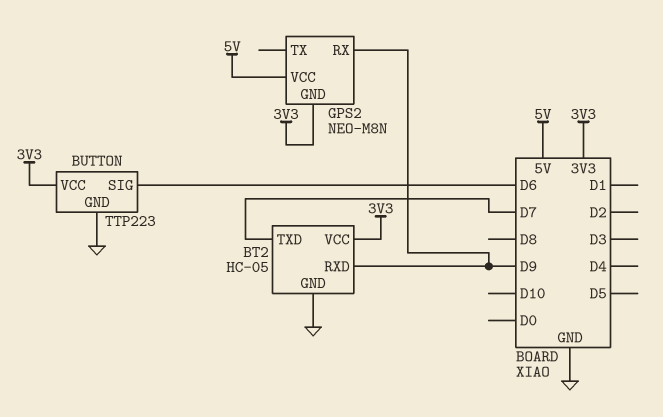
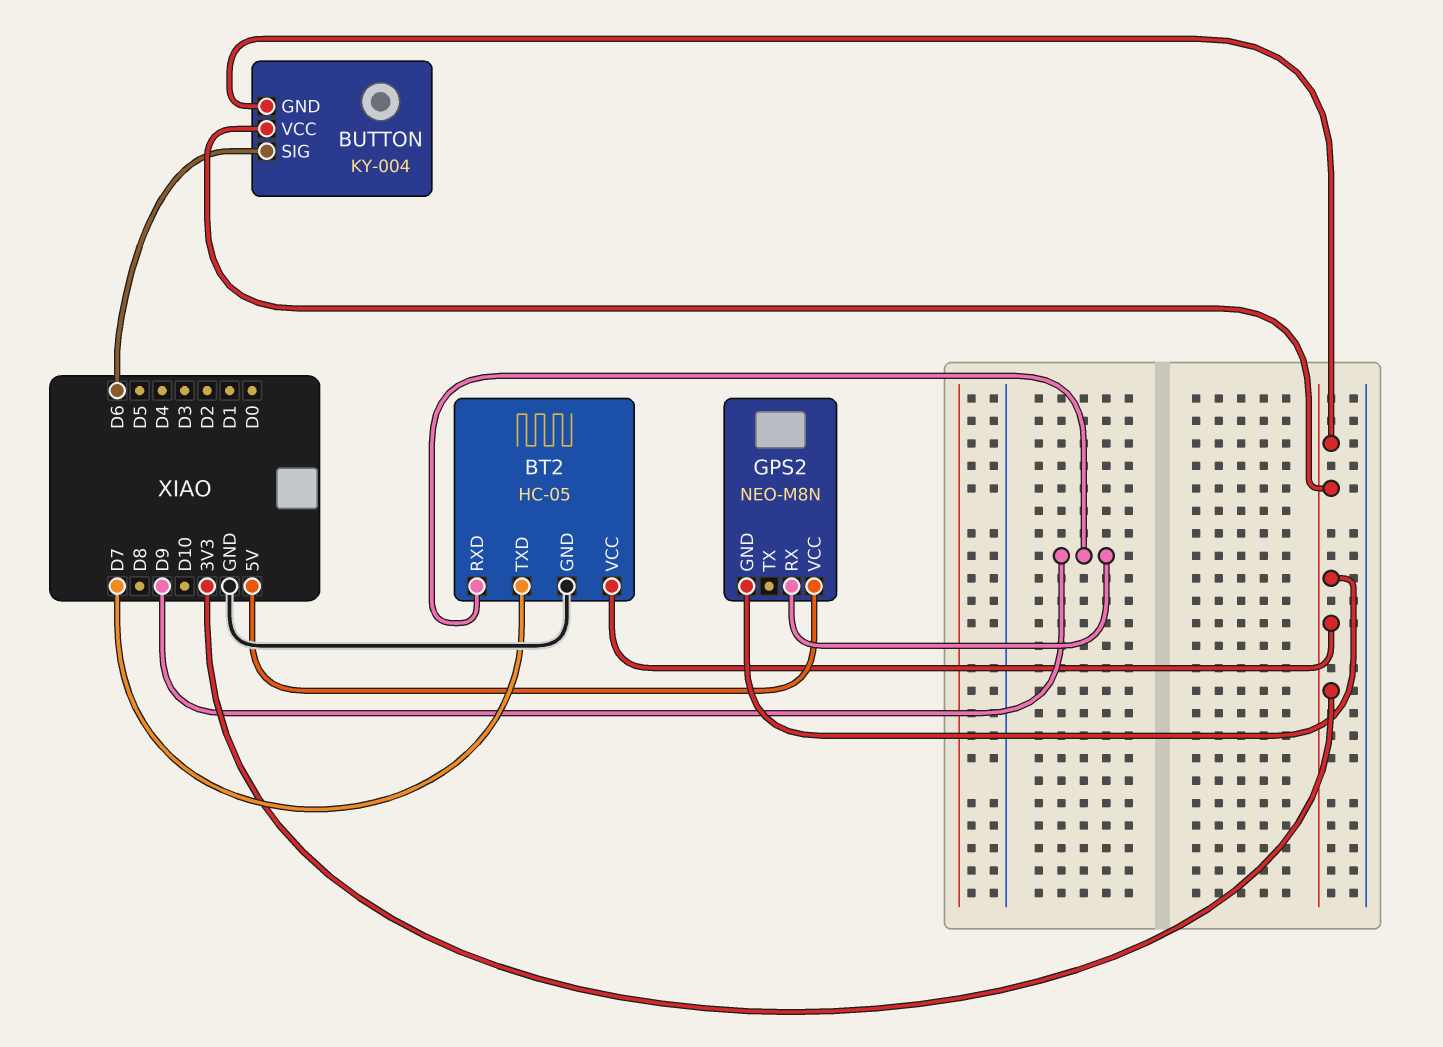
BUTTON: TTP223 -> KY-004
BUTTON pin GND: GND -> 3V3

